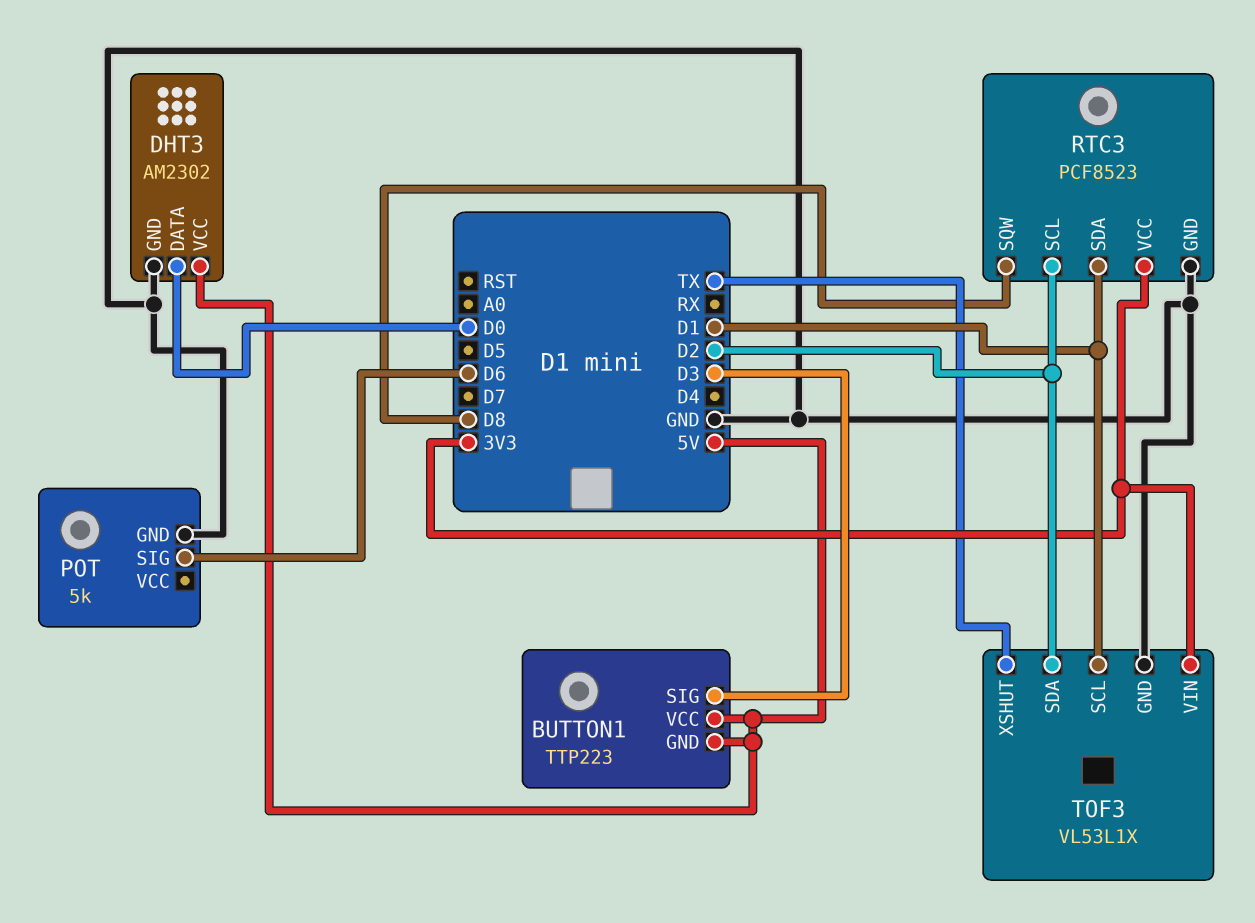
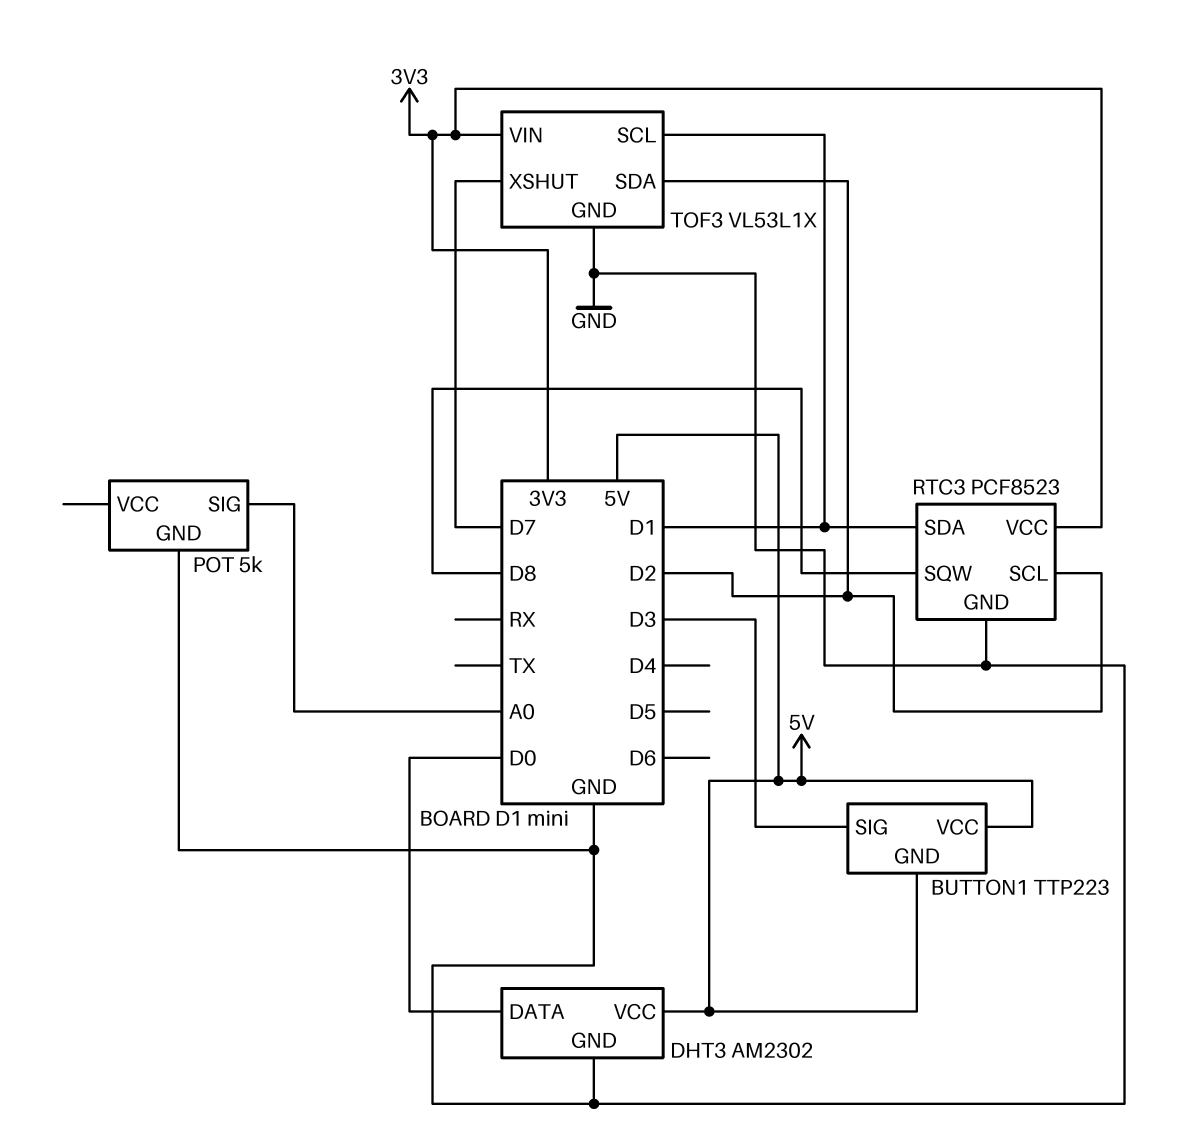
POT pin SIG: D6 -> A0
TOF3 pin XSHUT: TX -> D7

